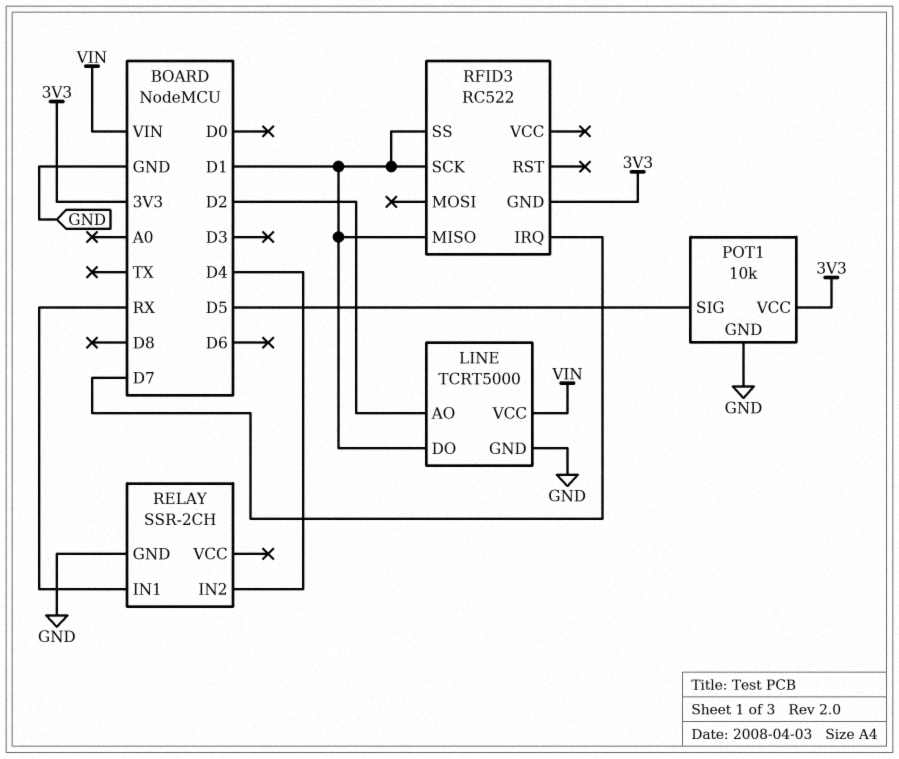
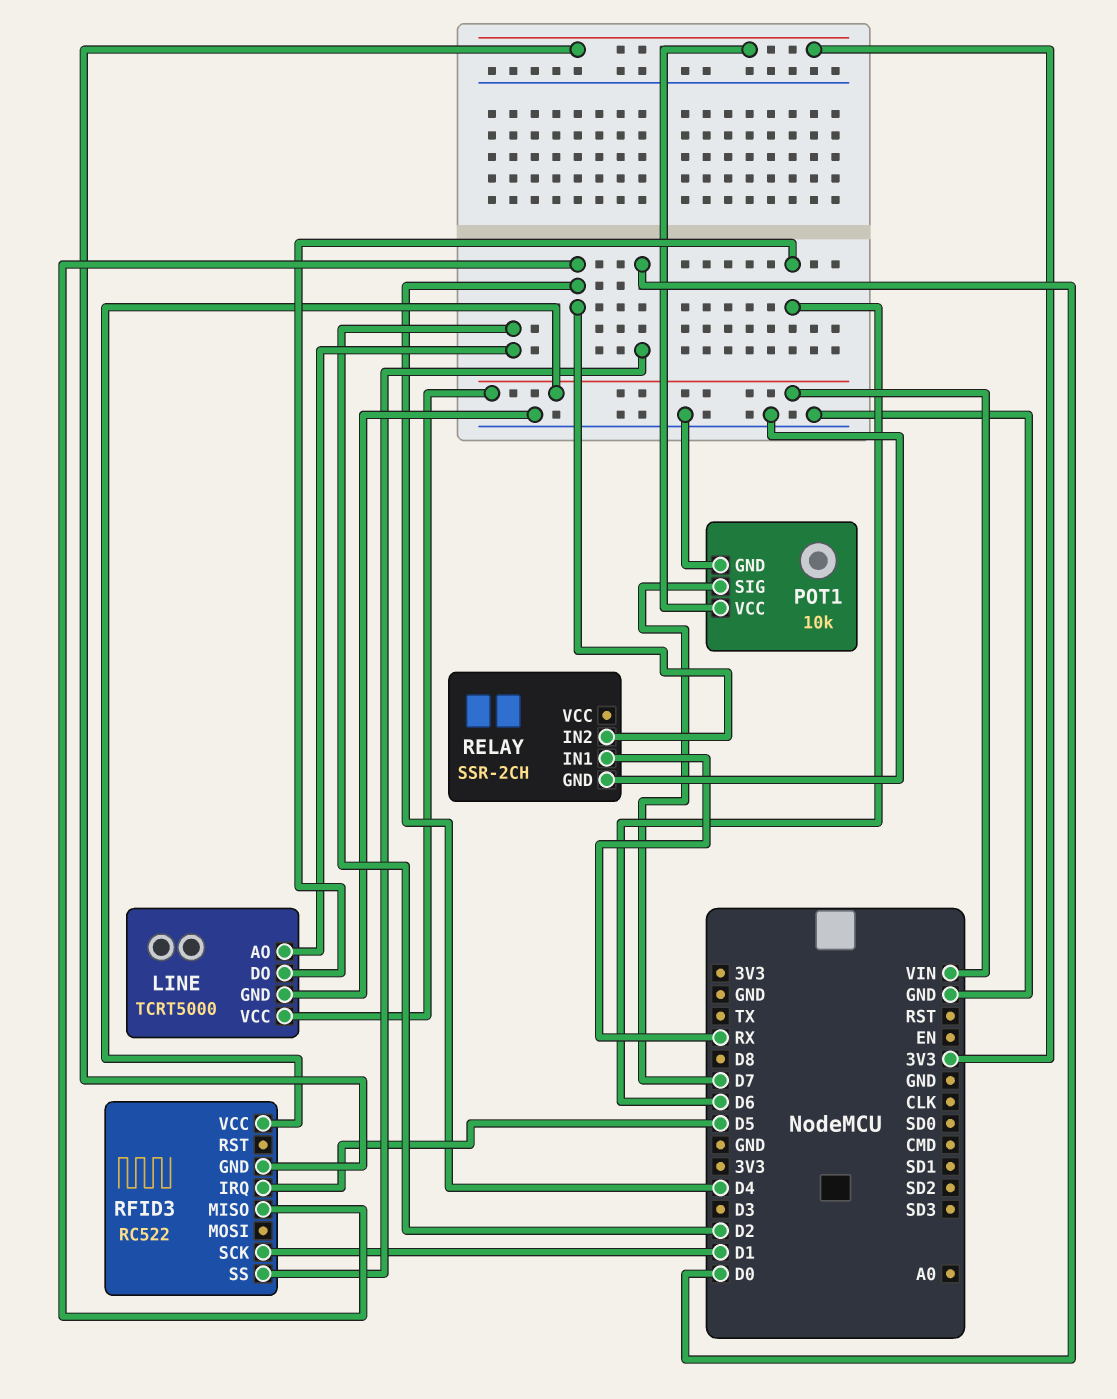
LINE pin DO: D1 -> D6
POT1 pin SIG: D5 -> D7
RFID3 pin IRQ: D7 -> D5
RFID3 pin MISO: D1 -> D4
RFID3 pin SS: D1 -> D0
RFID3 pin VCC: none -> VIN

